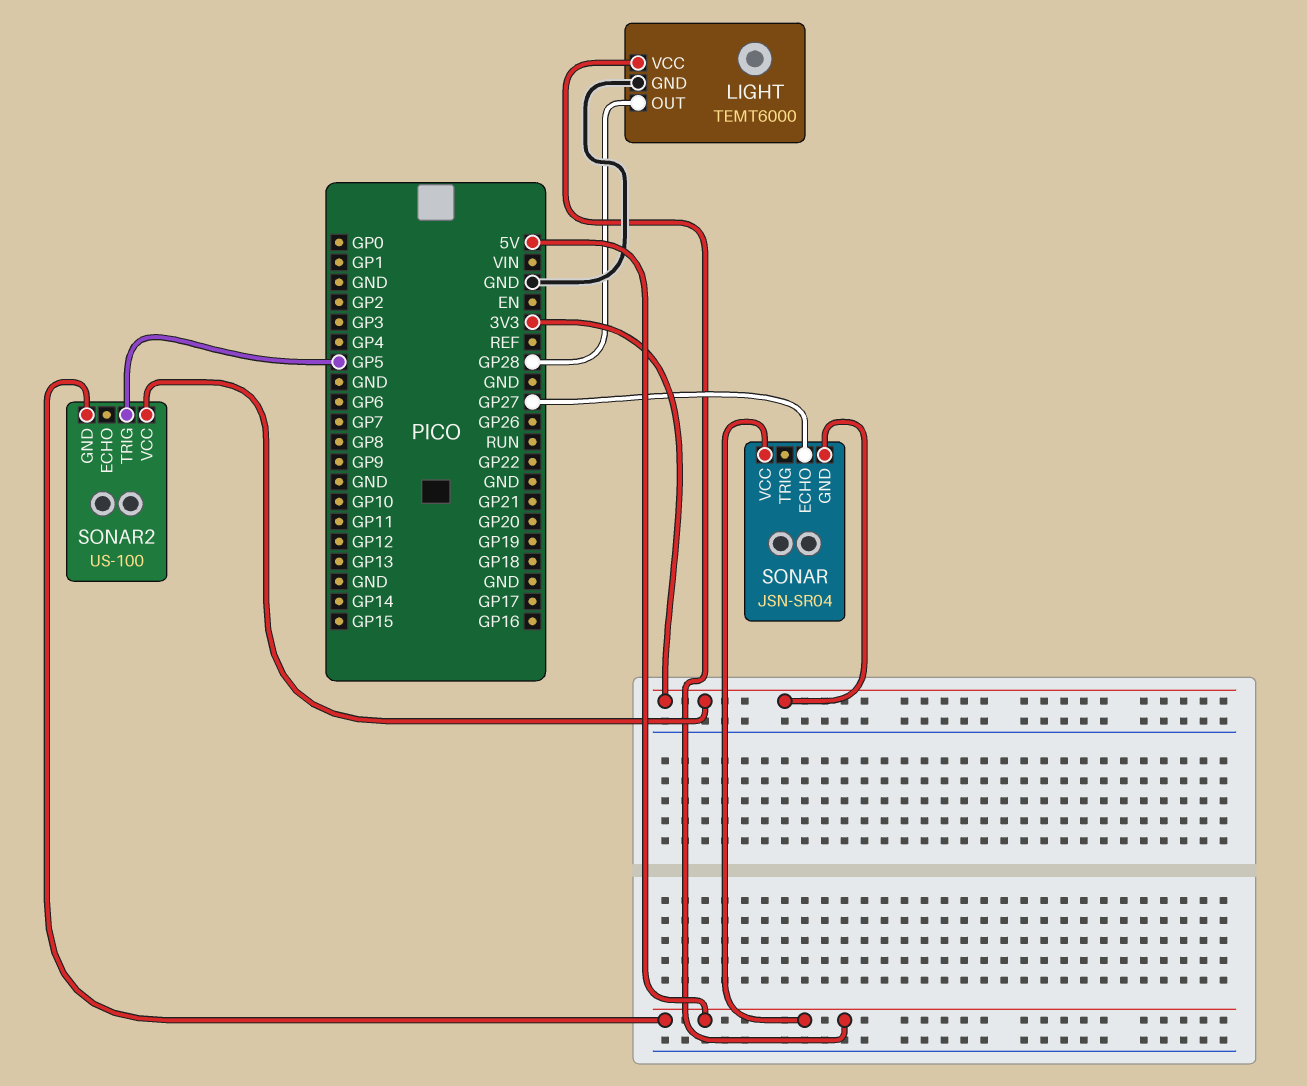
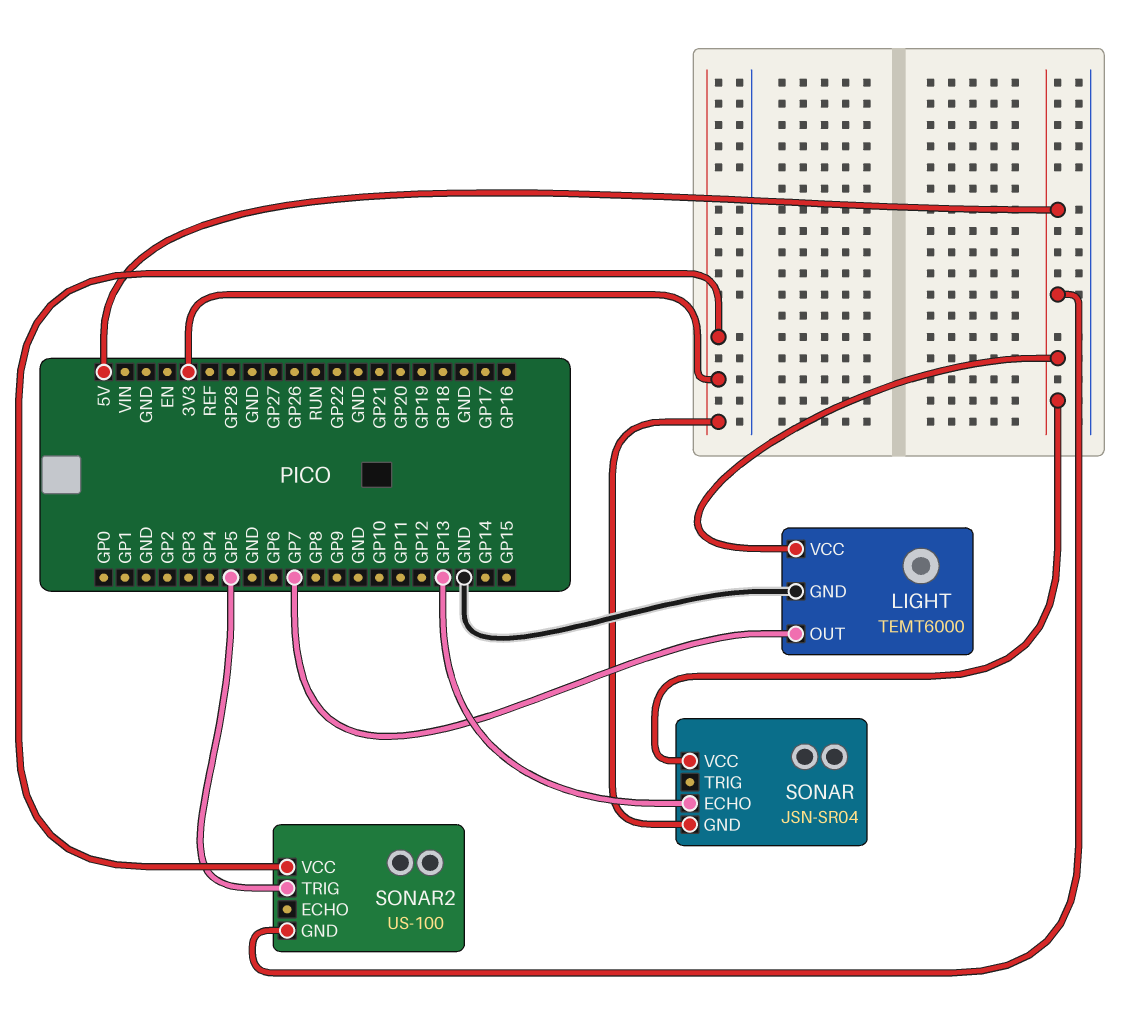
LIGHT pin OUT: GP28 -> GP7
SONAR pin ECHO: GP27 -> GP13

